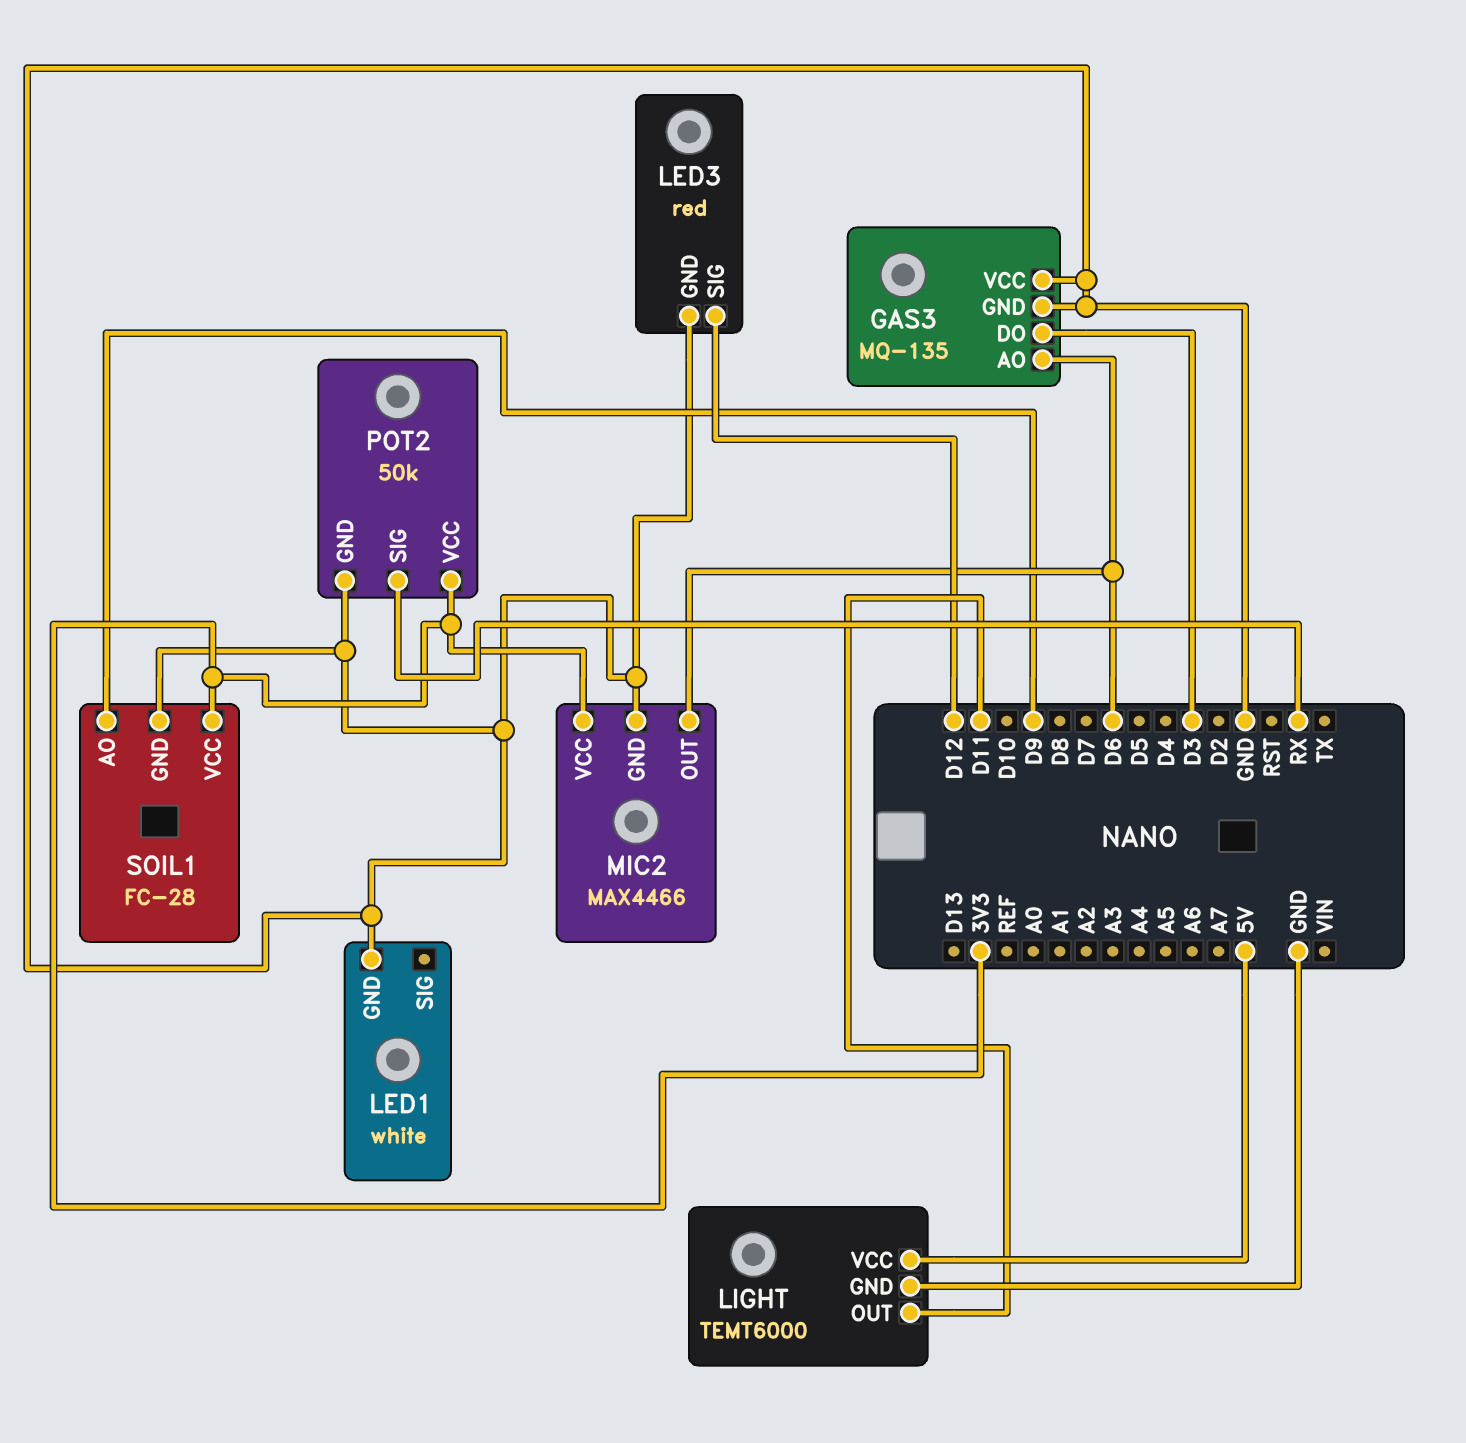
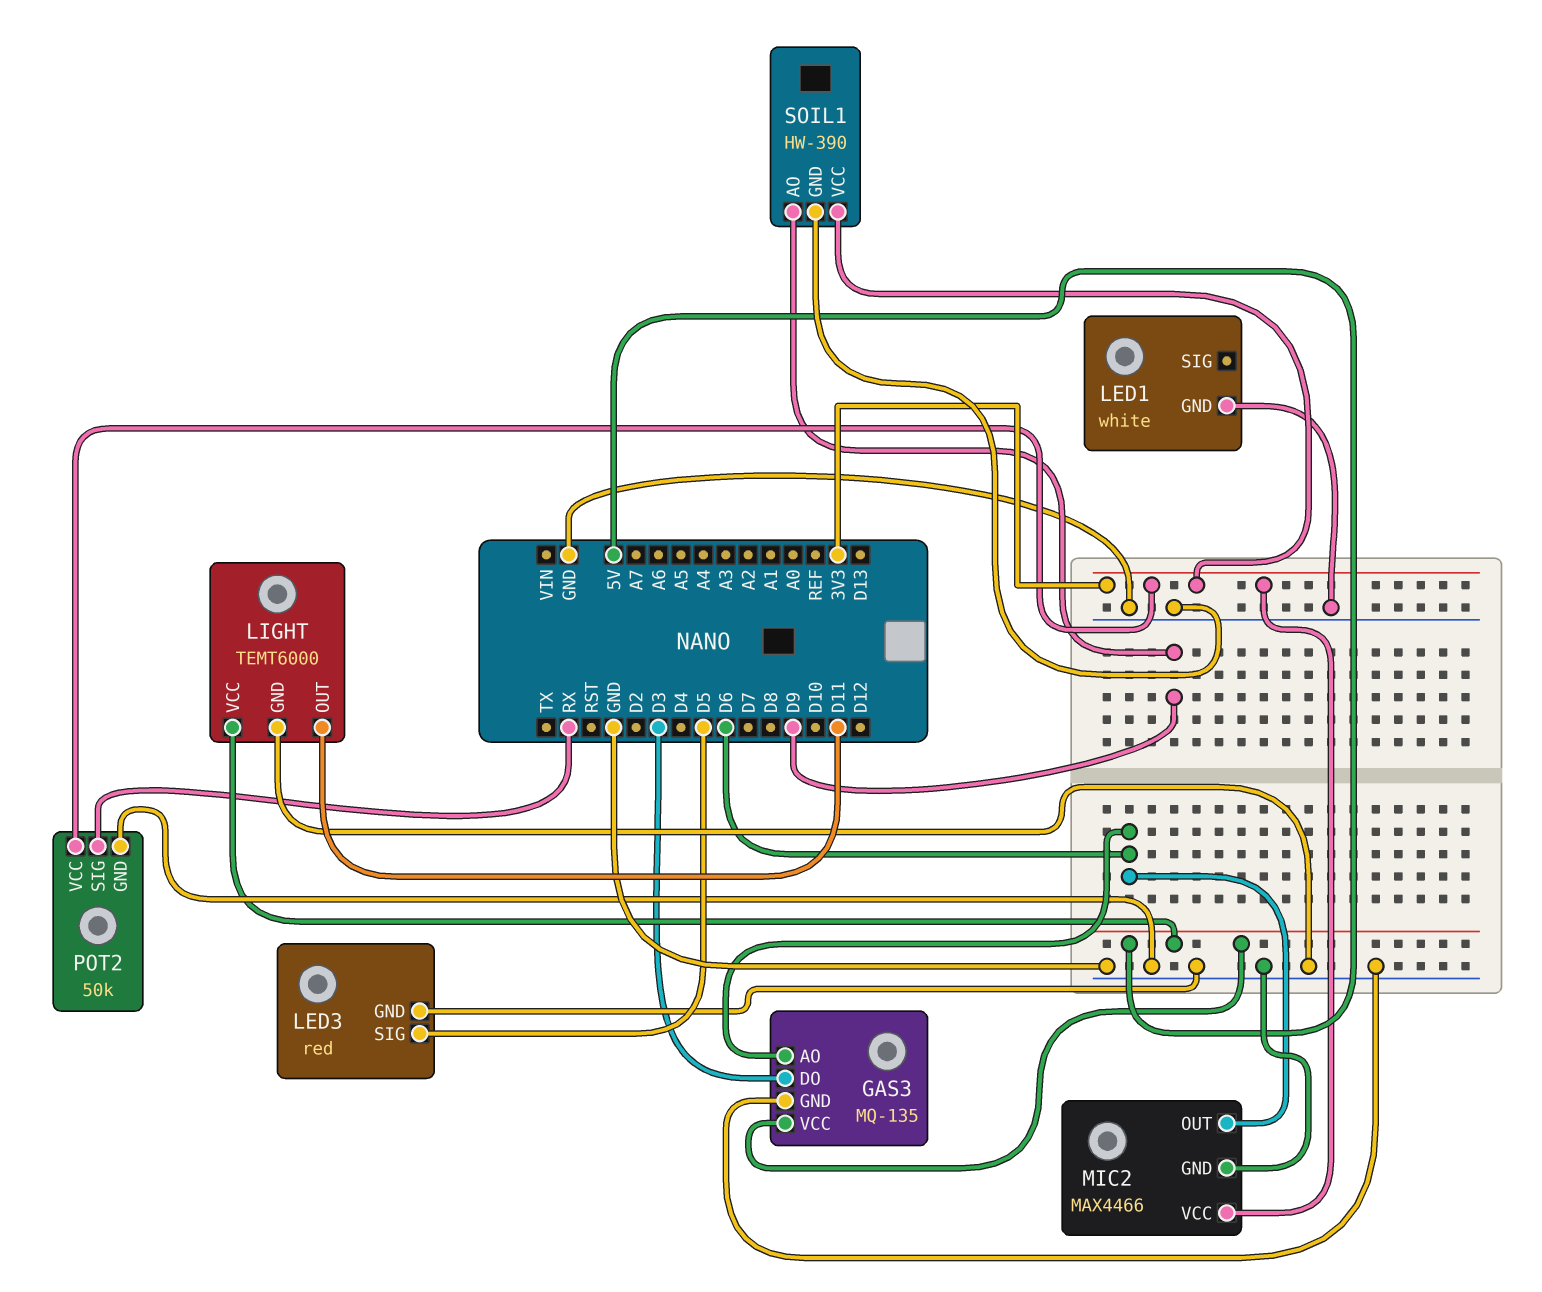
GAS3 pin VCC: GND -> 5V
LED3 pin SIG: D12 -> D5
SOIL1: FC-28 -> HW-390

